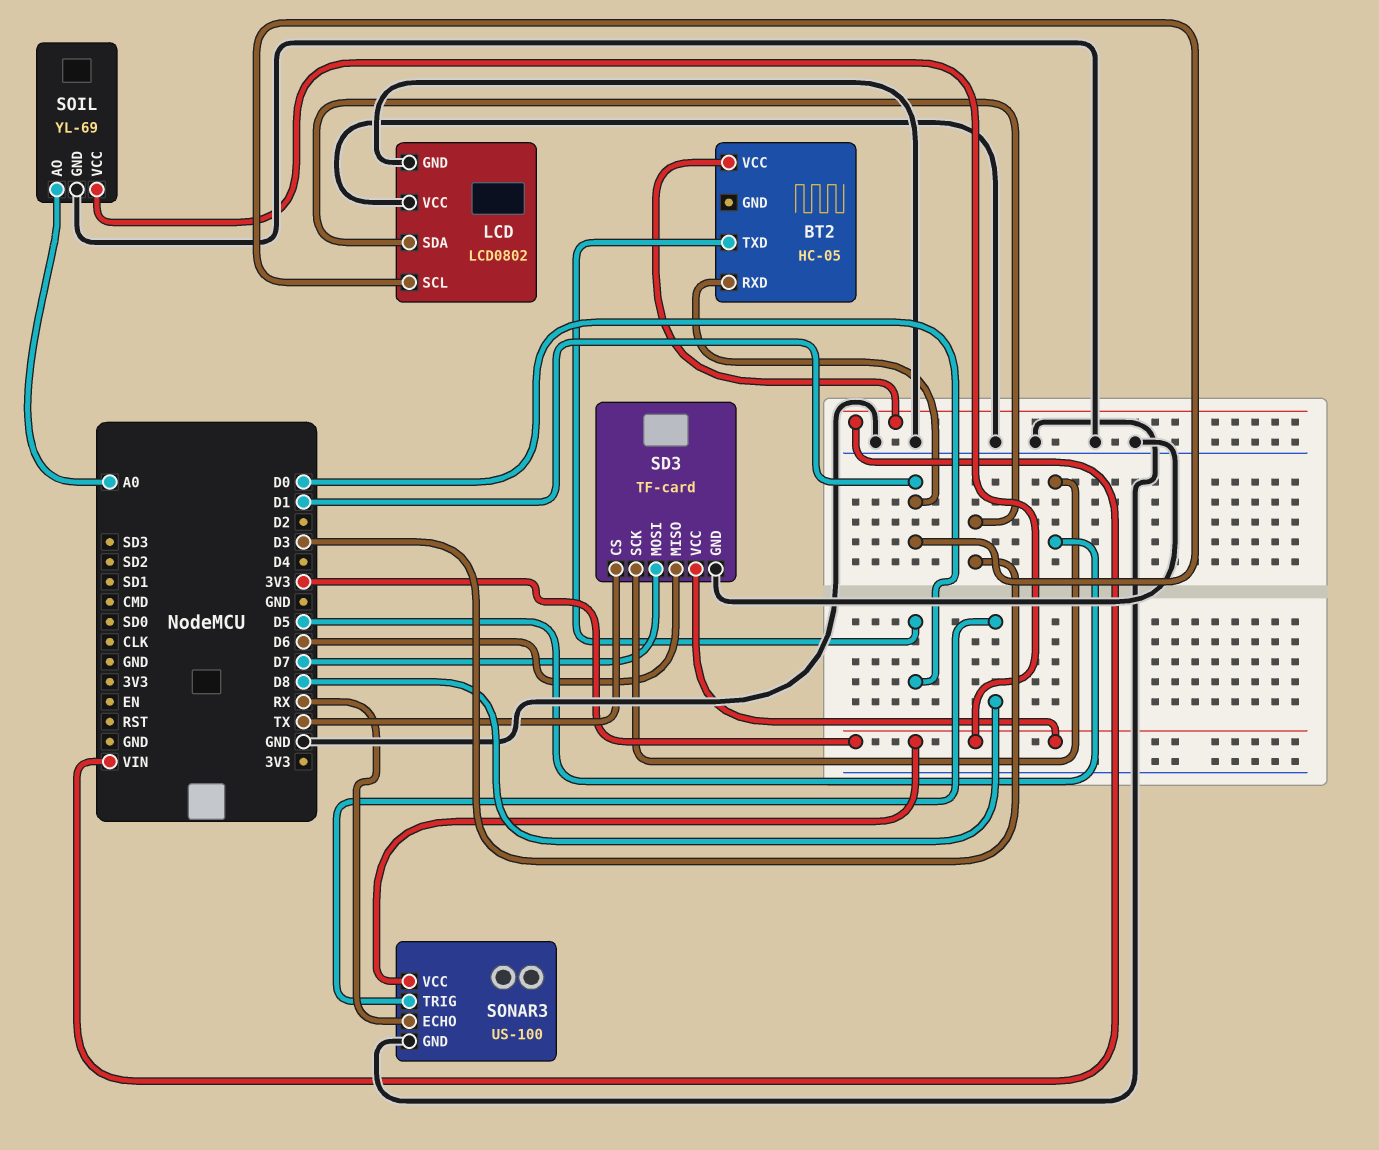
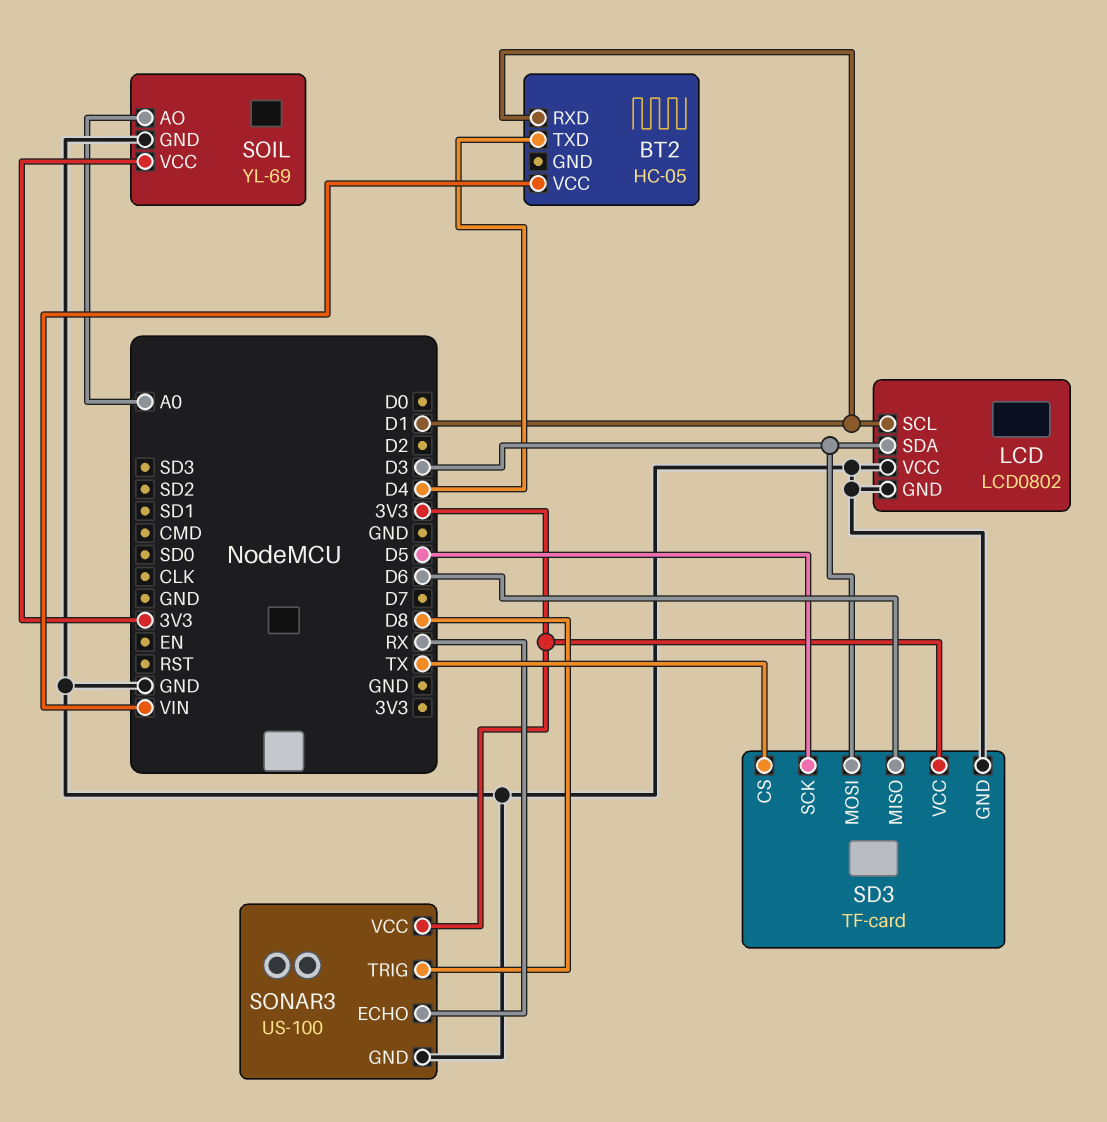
BT2 pin TXD: D0 -> D4
SD3 pin MOSI: D7 -> D3

